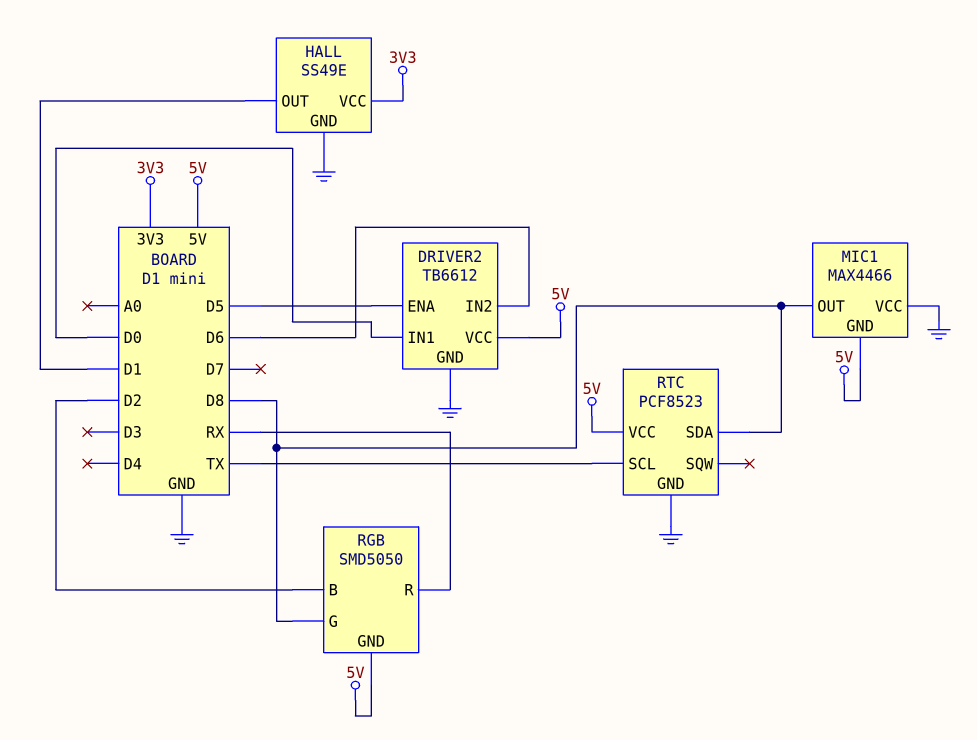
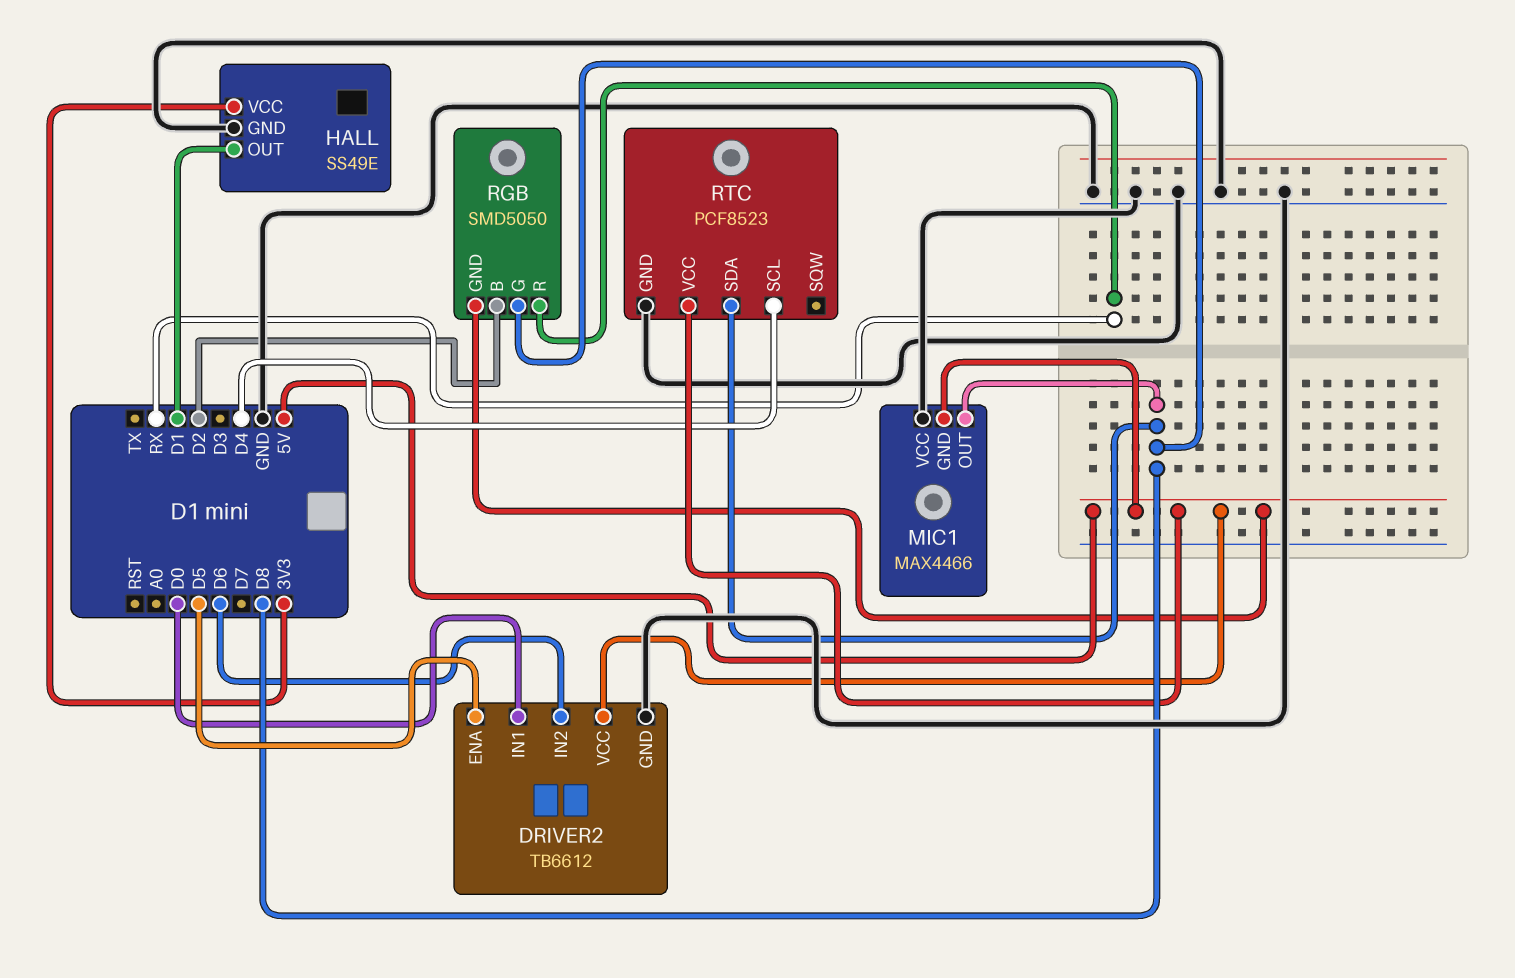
RTC pin SCL: TX -> D4

